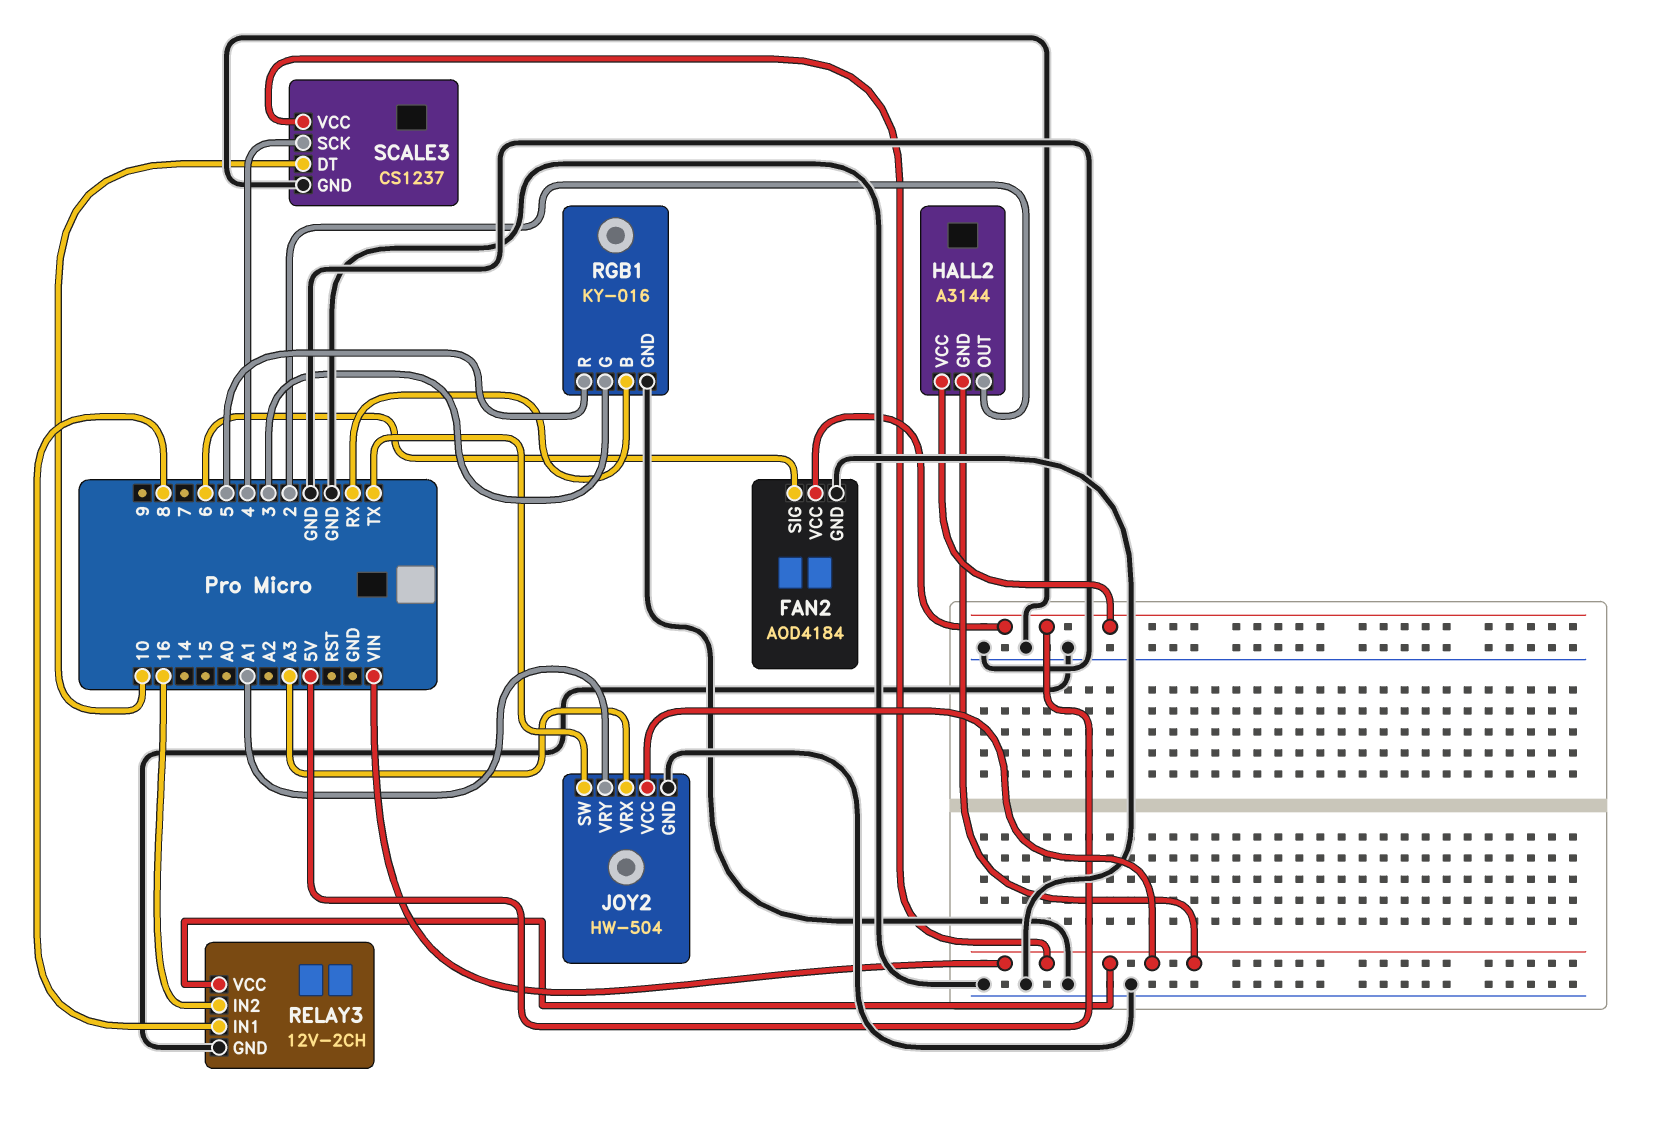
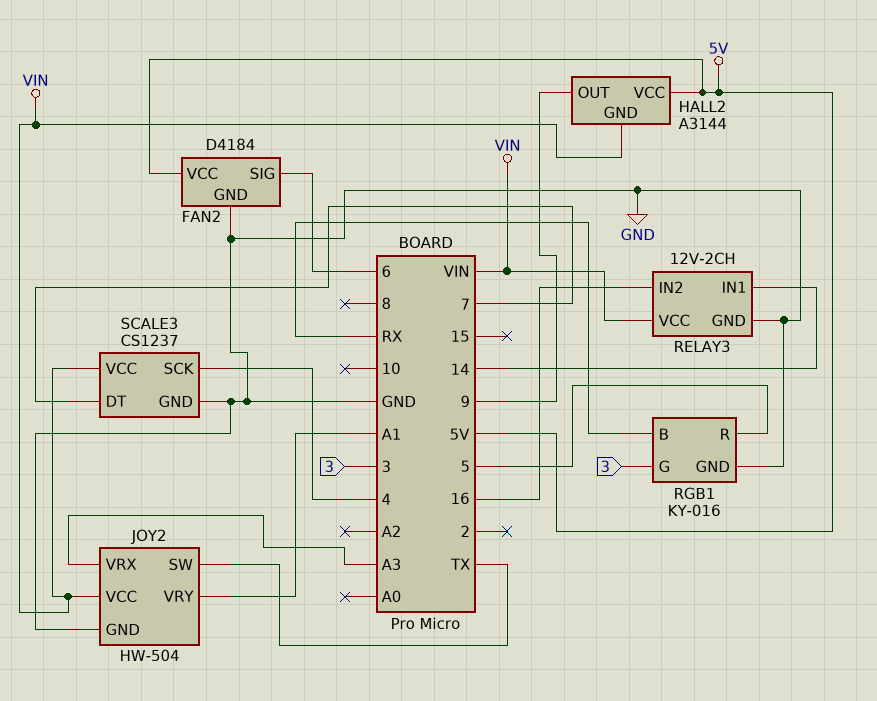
FAN2: AOD4184 -> D4184
HALL2 pin OUT: 2 -> 9
RELAY3 pin IN1: 8 -> 14
SCALE3 pin DT: 10 -> 7

